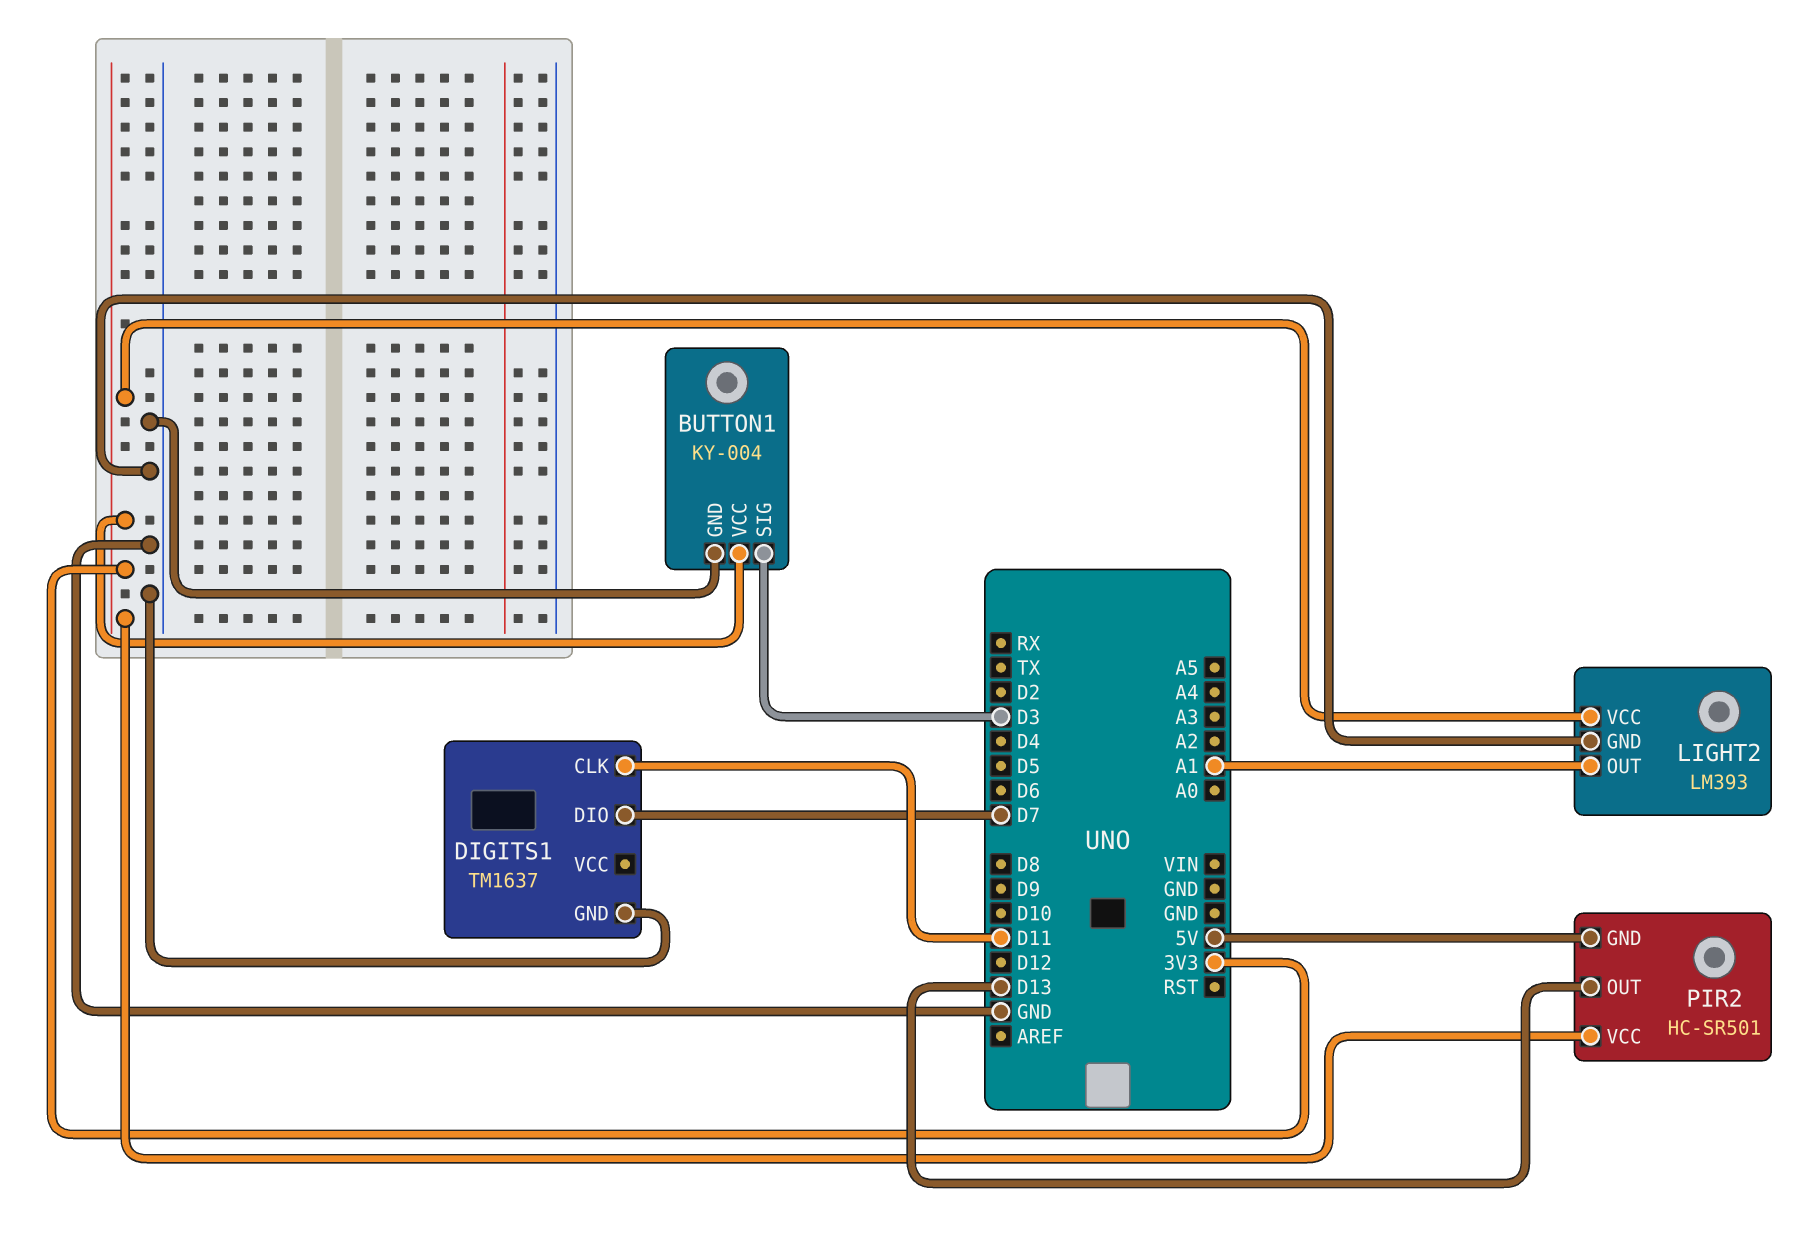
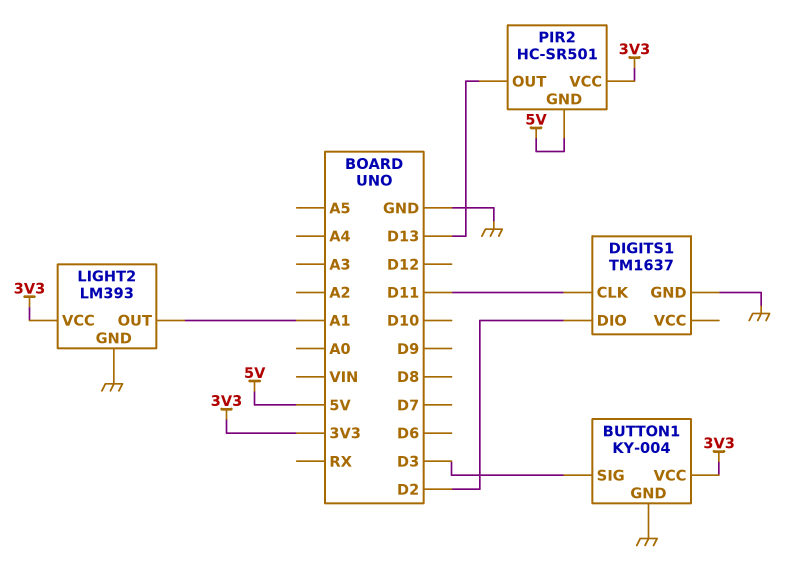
DIGITS1 pin DIO: D7 -> D2

